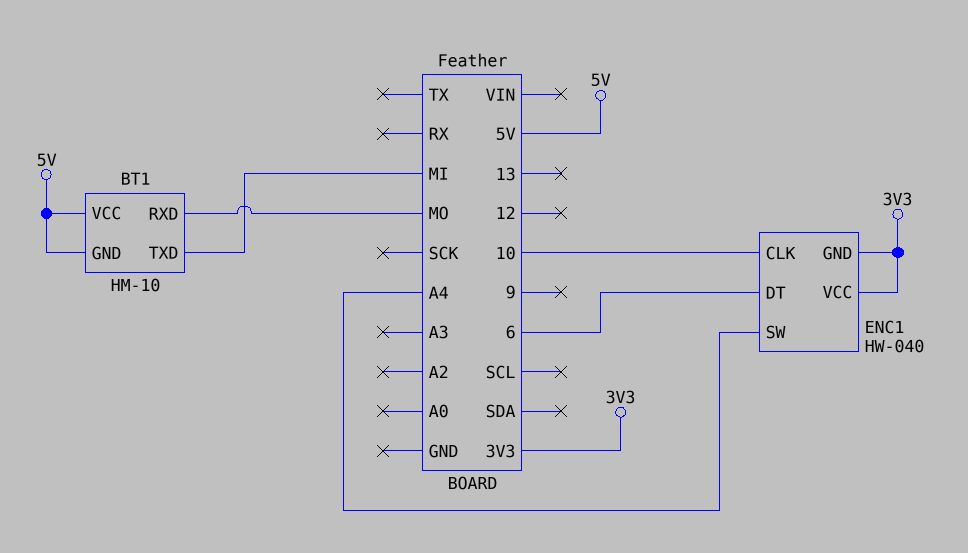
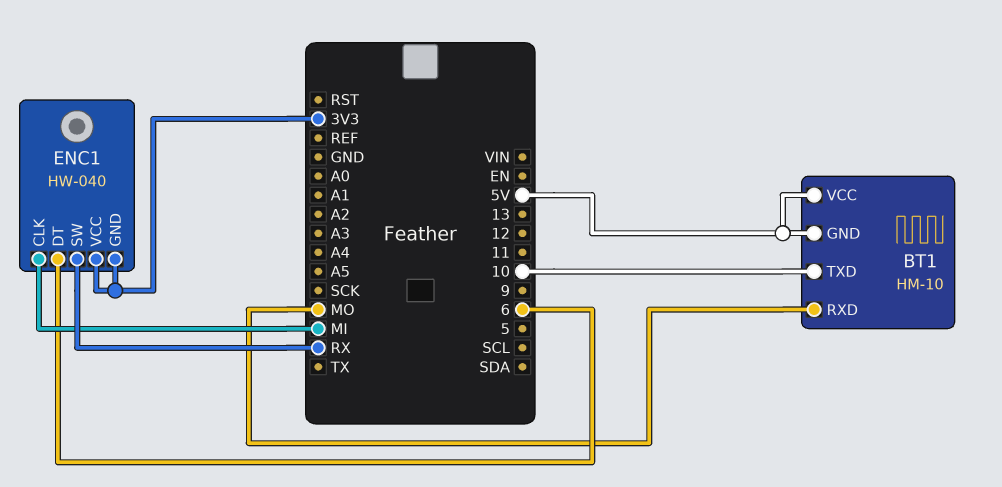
BT1 pin TXD: MI -> 10
ENC1 pin CLK: 10 -> MI
ENC1 pin SW: A4 -> RX

